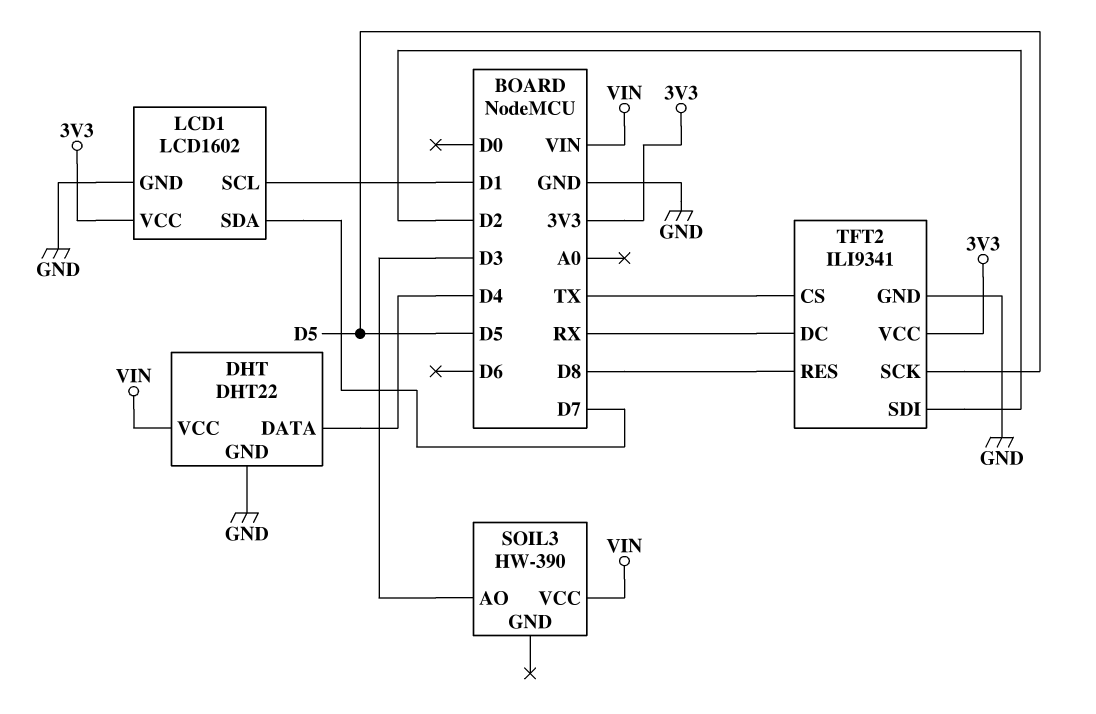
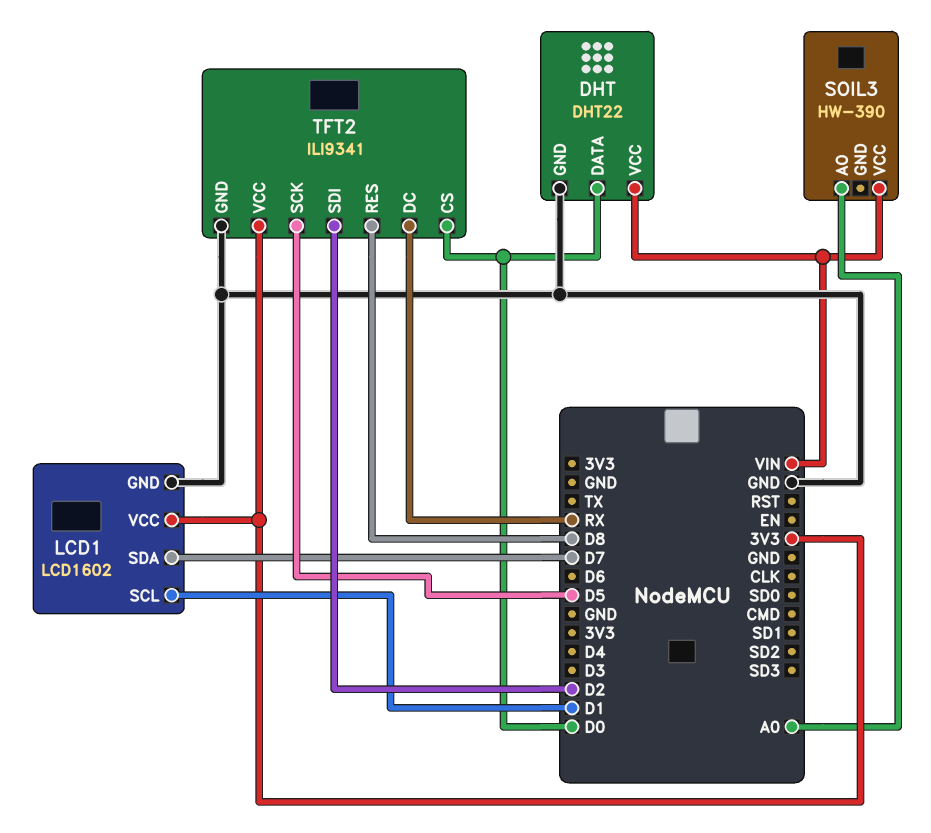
DHT pin DATA: D4 -> D0
SOIL3 pin AO: D3 -> A0
TFT2 pin CS: TX -> D0

